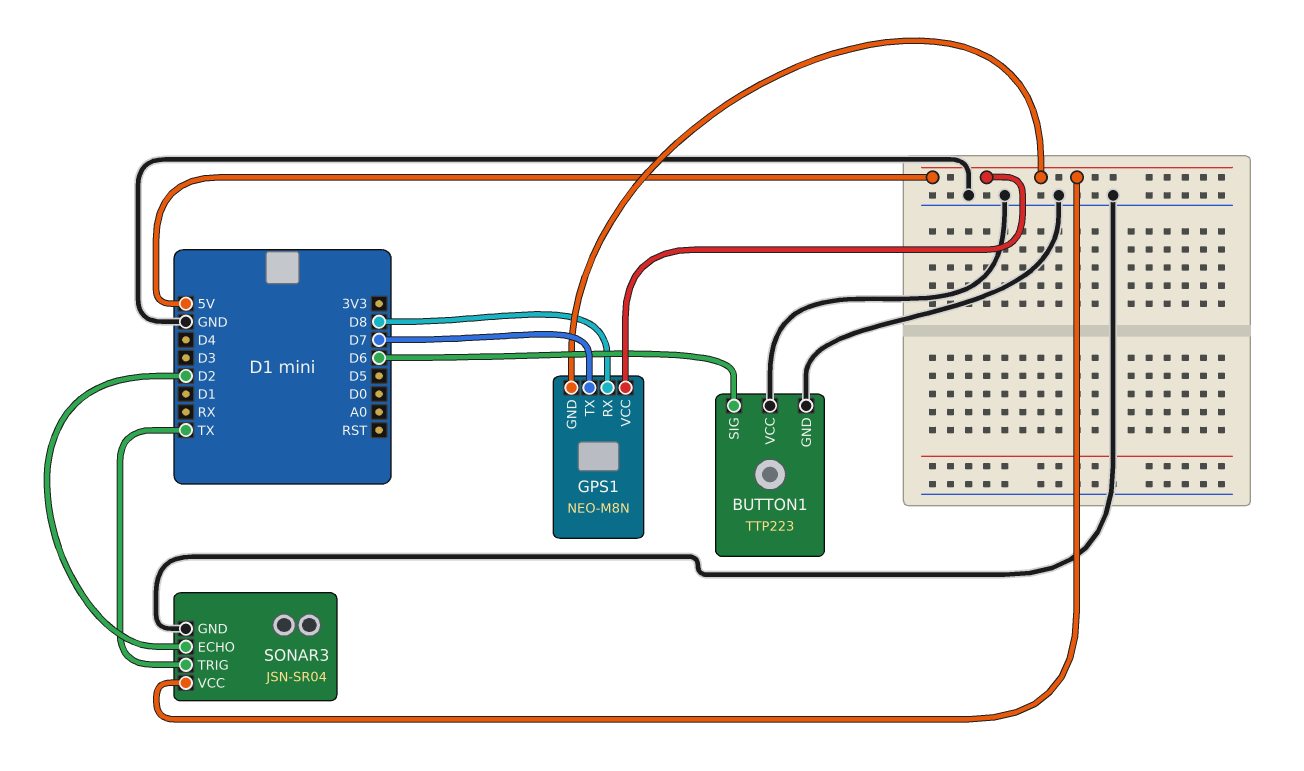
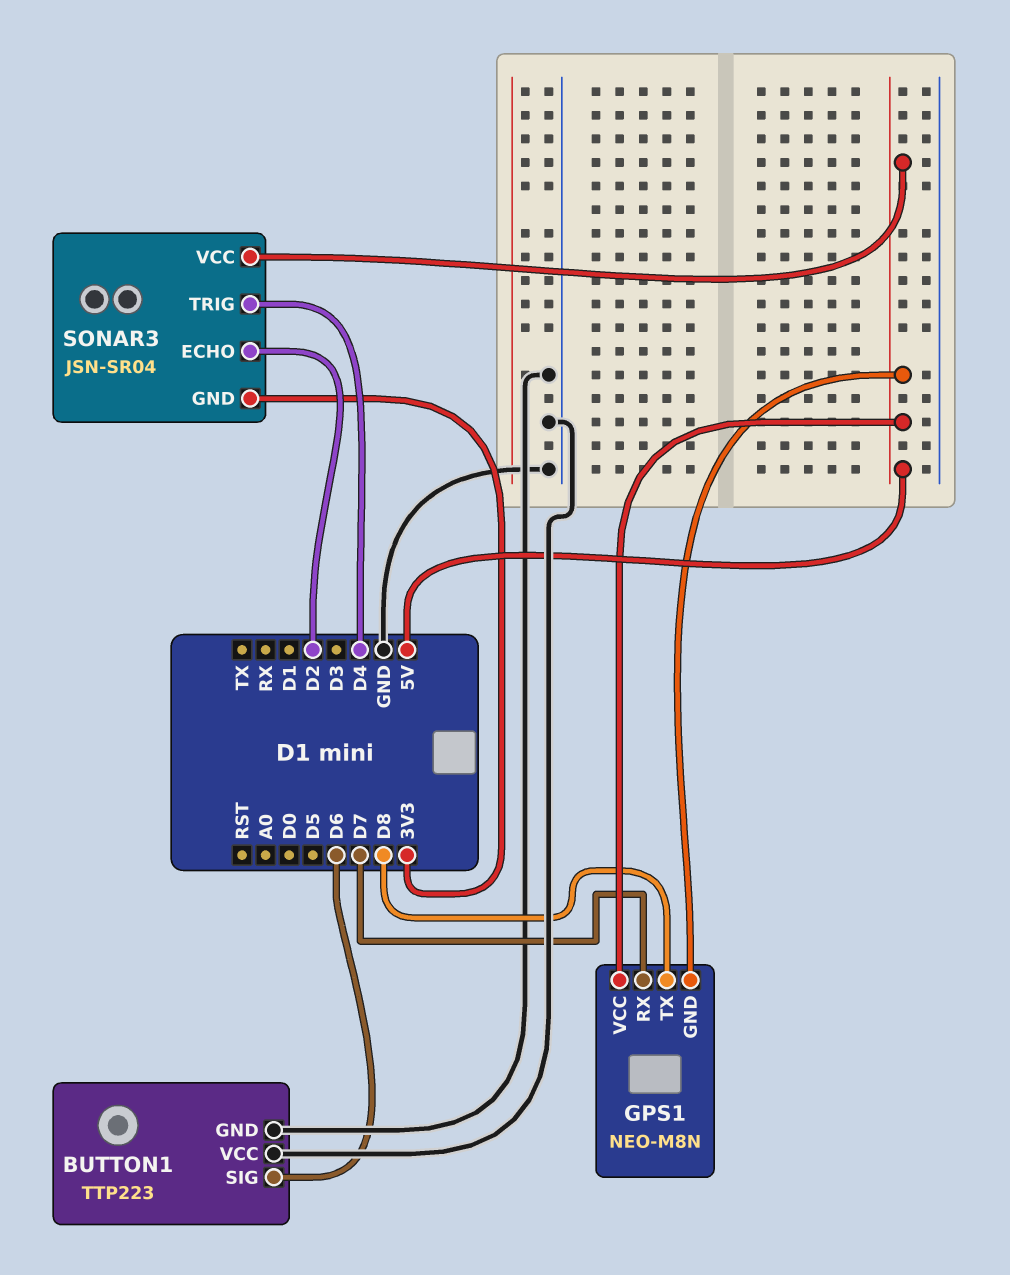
GPS1 pin RX: D8 -> D7
GPS1 pin TX: D7 -> D8
SONAR3 pin GND: GND -> 3V3
SONAR3 pin TRIG: TX -> D4

